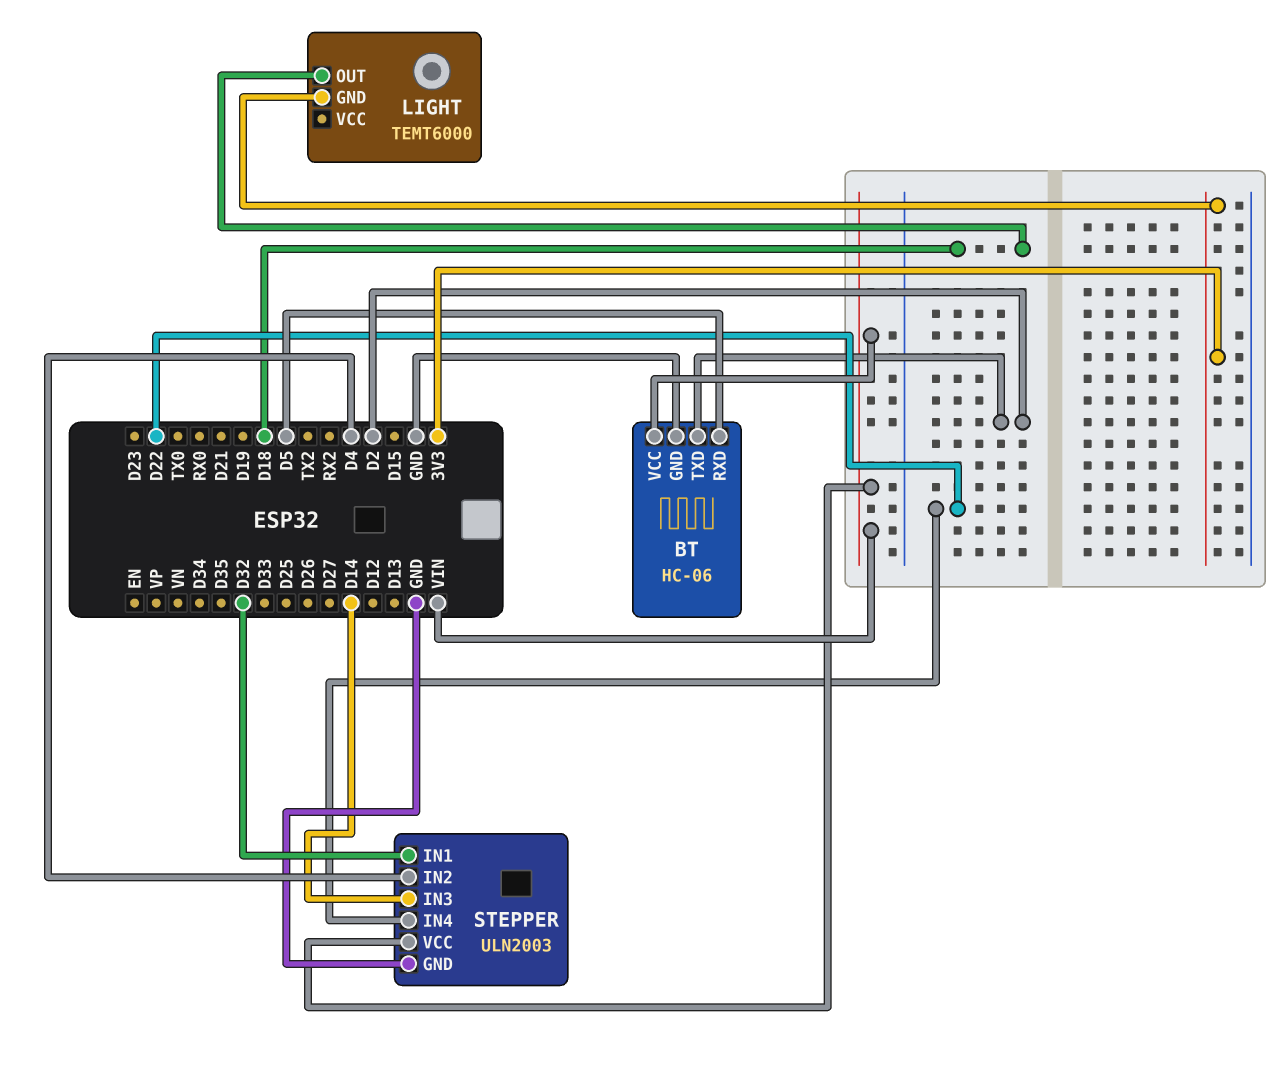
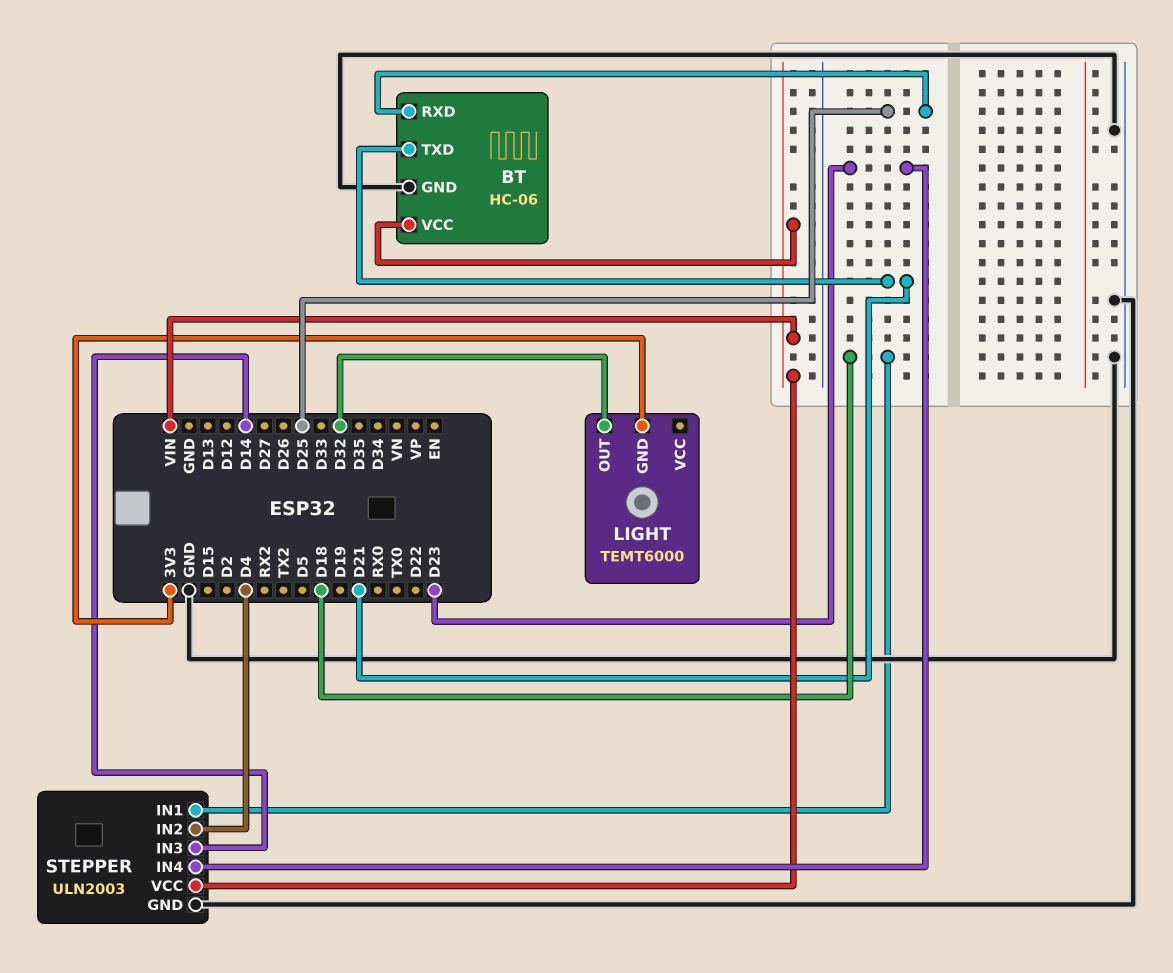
BT pin RXD: D5 -> D25
BT pin TXD: D2 -> D21
LIGHT pin OUT: D18 -> D32
STEPPER pin IN1: D32 -> D18
STEPPER pin IN4: D22 -> D23

